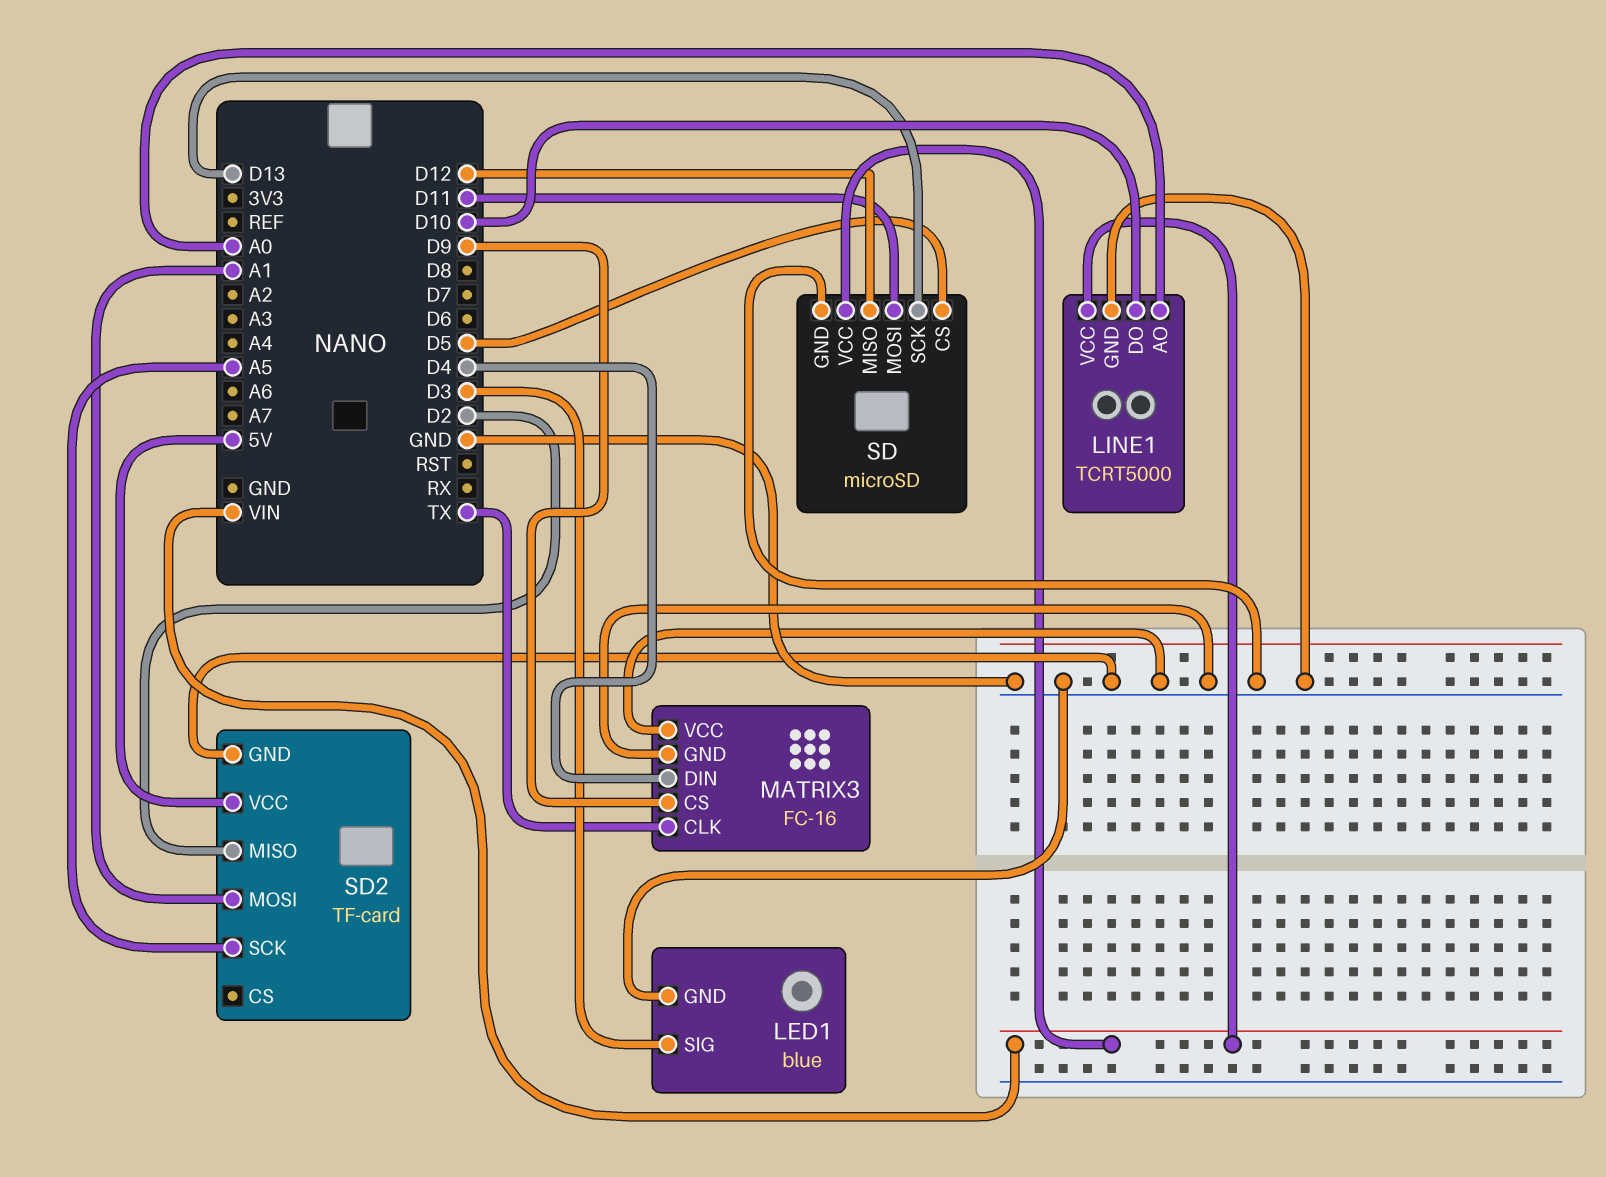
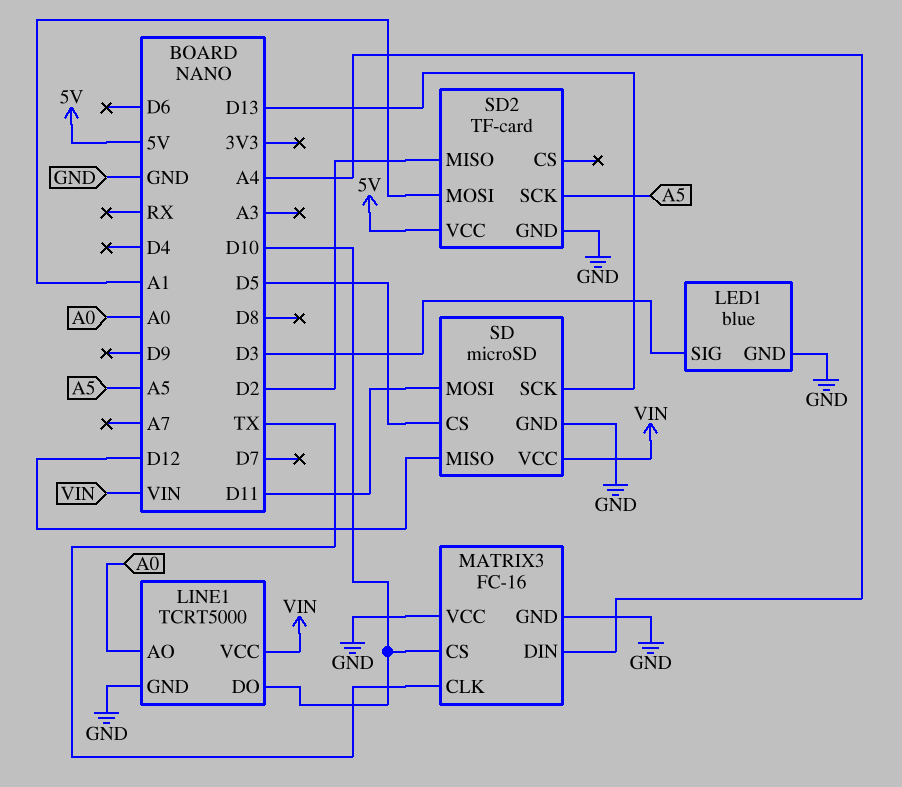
MATRIX3 pin CS: D9 -> D10
MATRIX3 pin DIN: D4 -> A4

